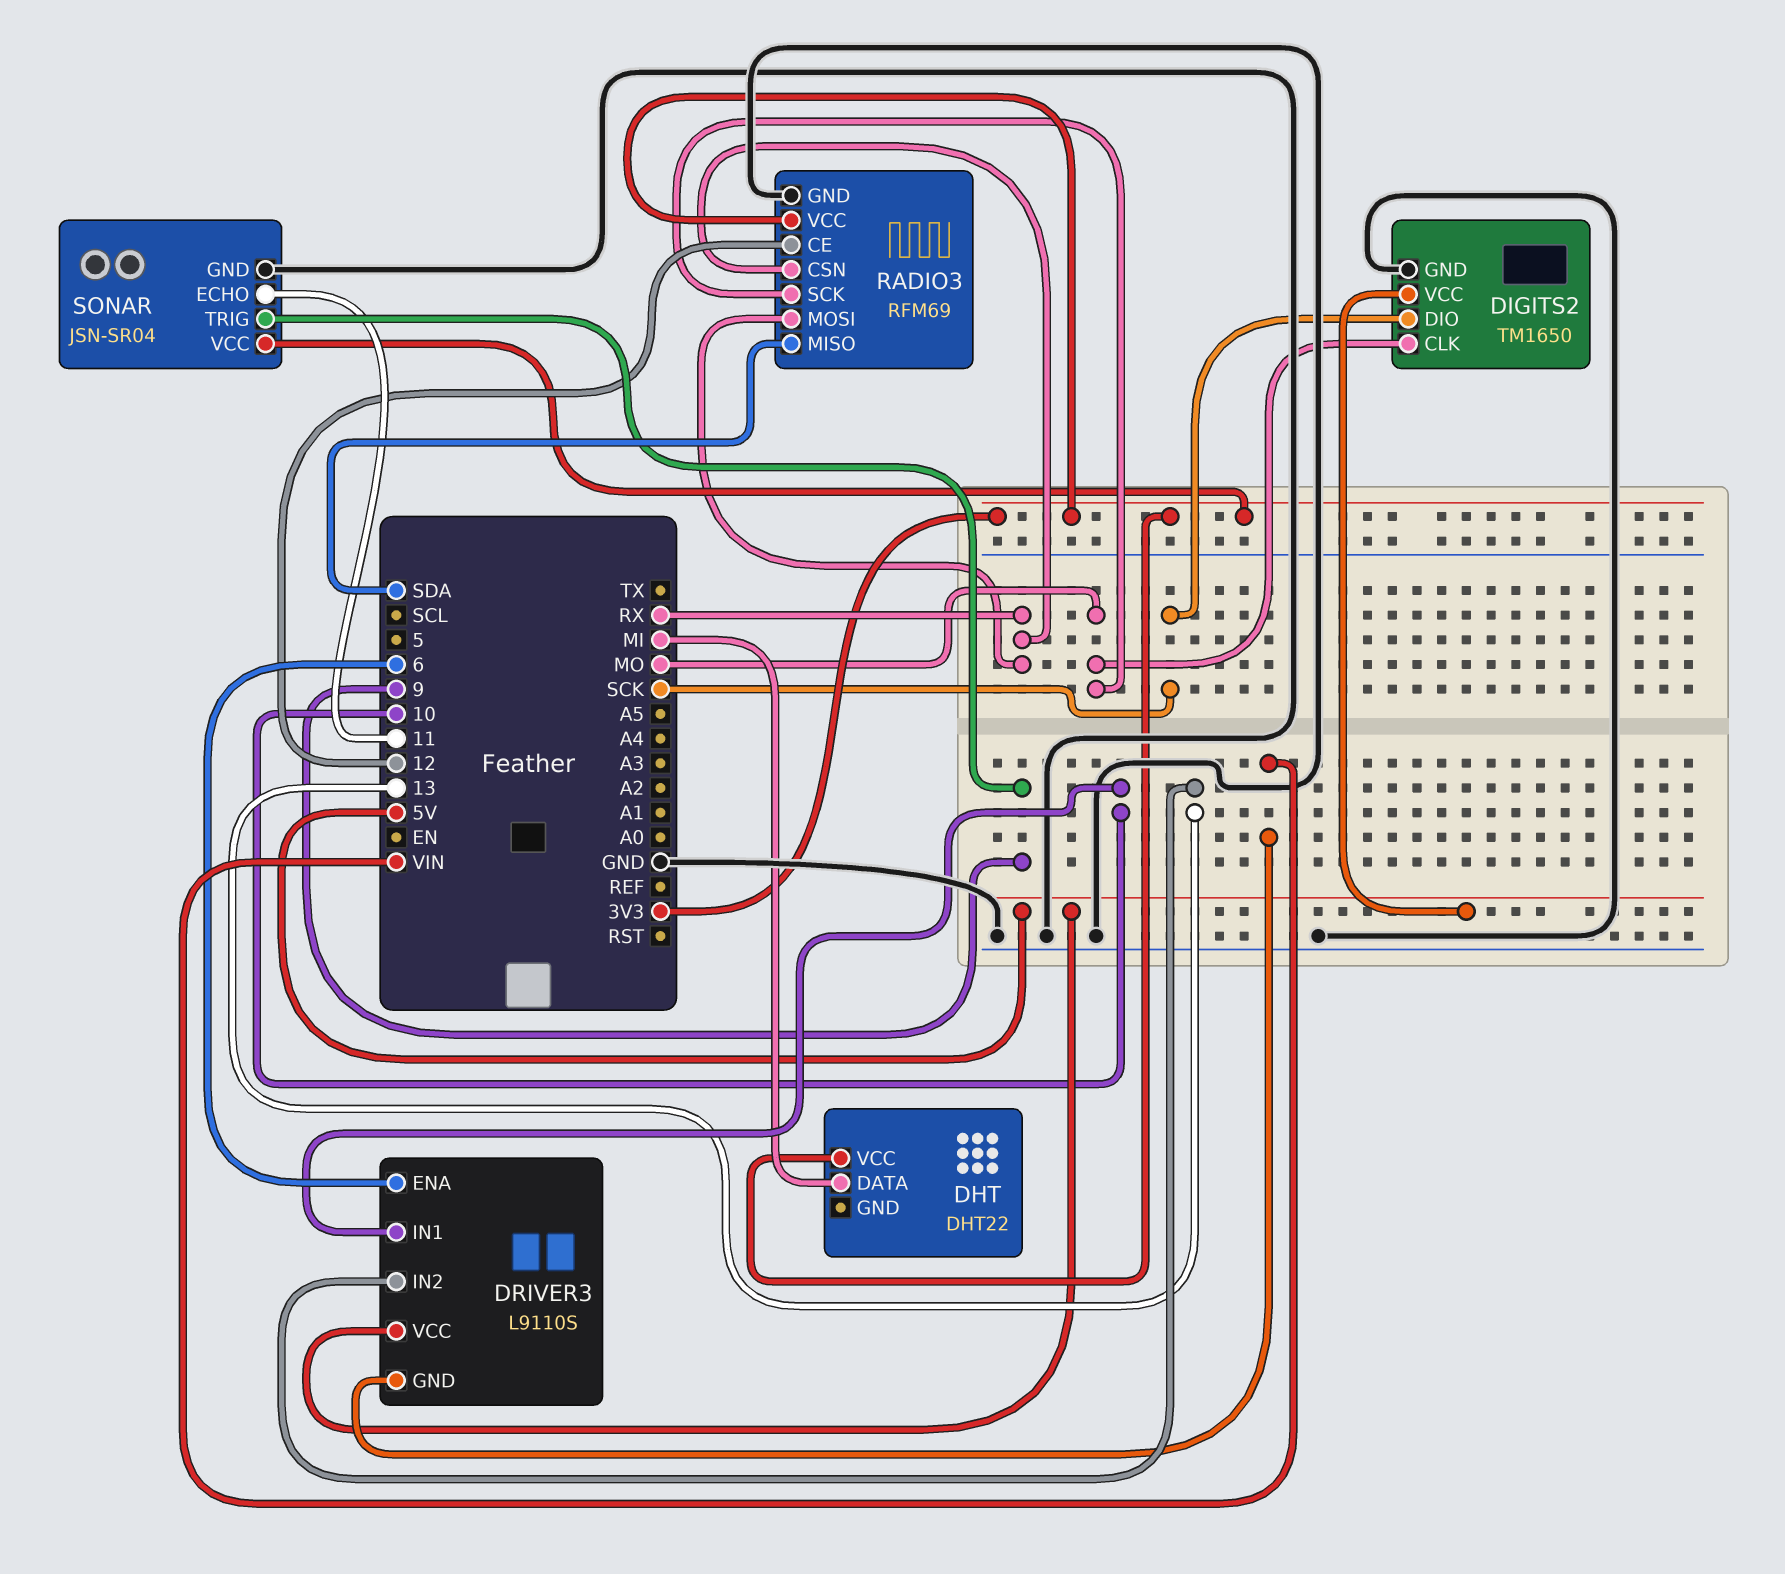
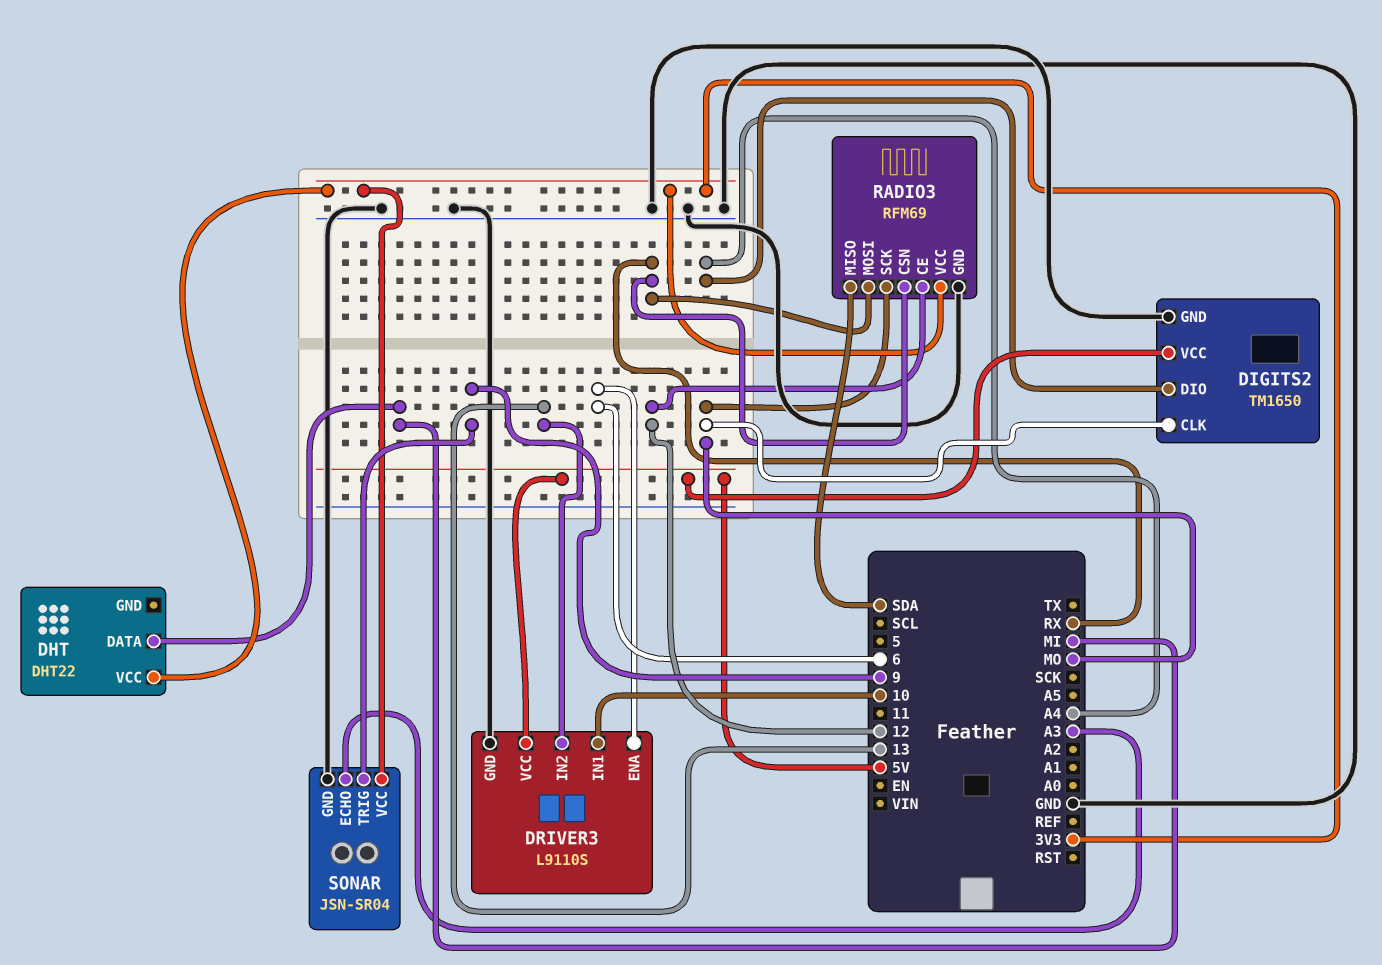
DIGITS2 pin DIO: SCK -> A4
DRIVER3 pin GND: VIN -> GND
SONAR pin ECHO: 11 -> A3

